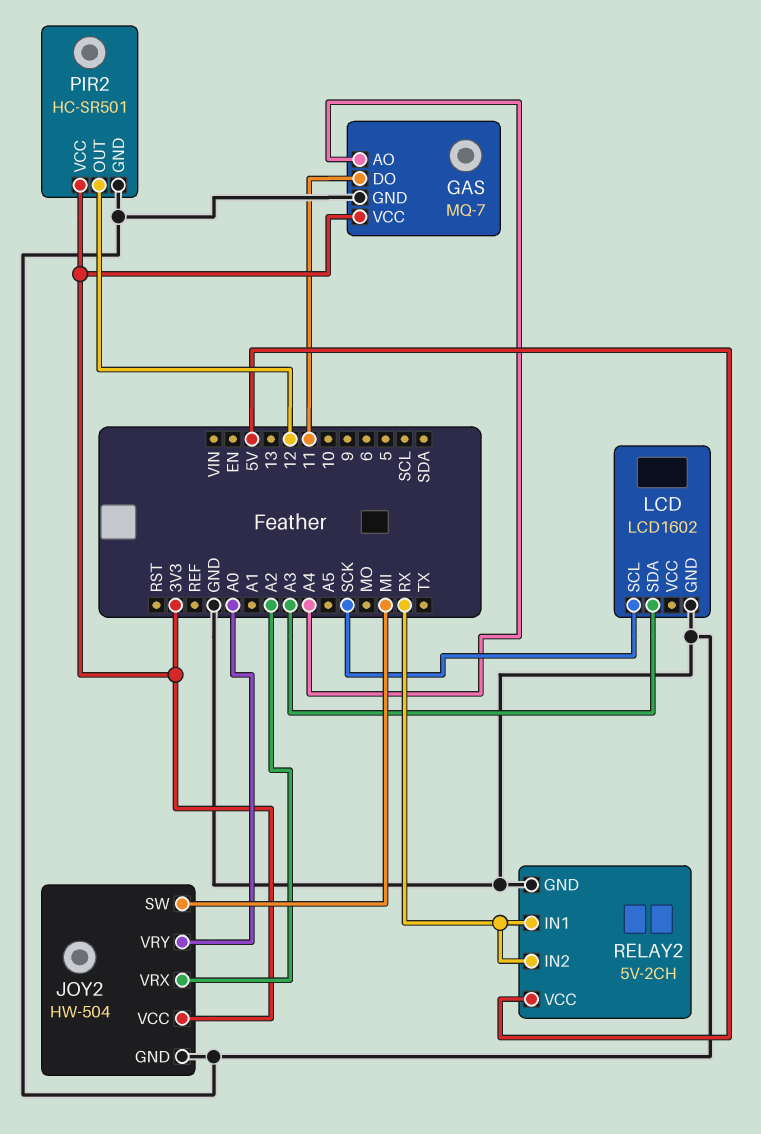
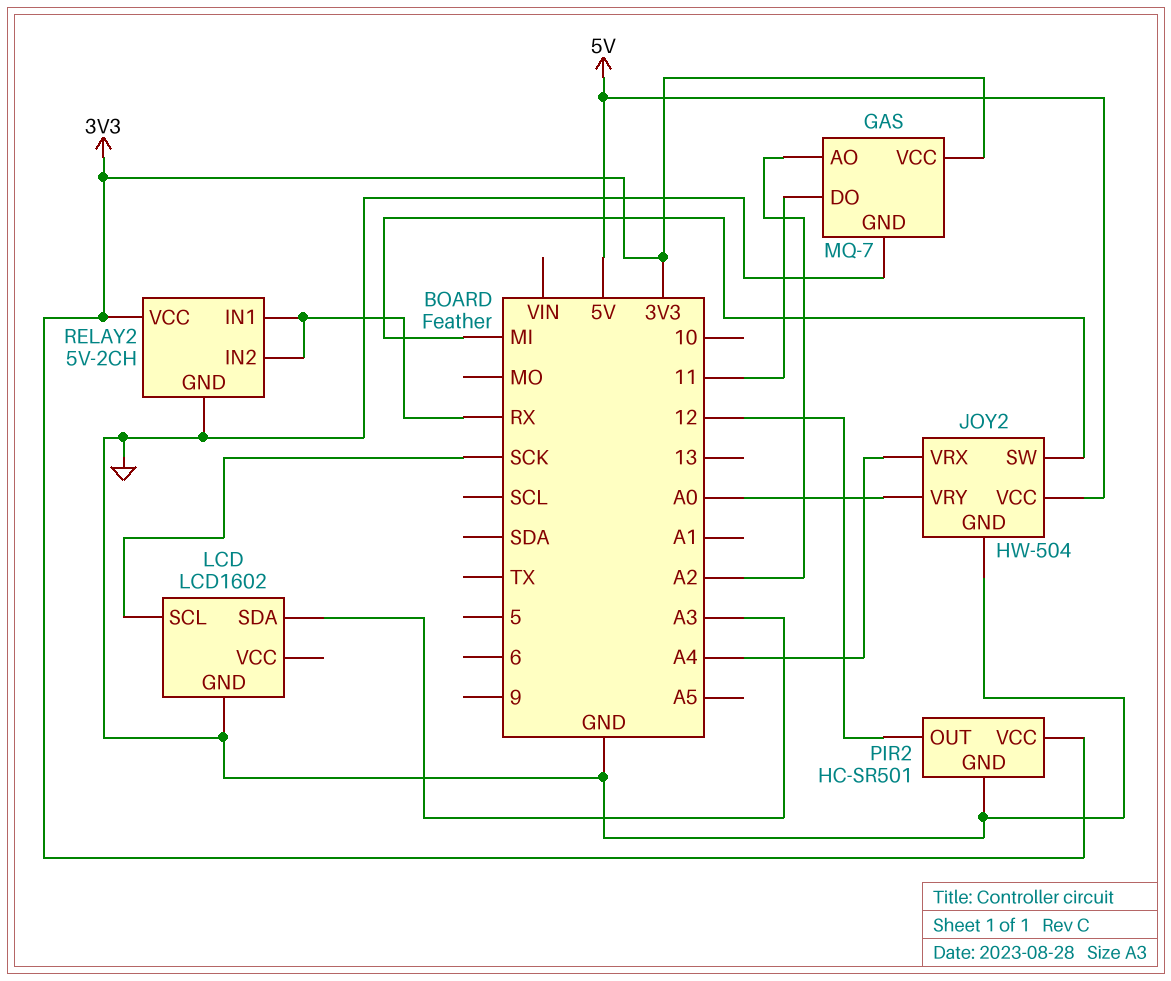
GAS pin AO: A4 -> A2
JOY2 pin VCC: 3V3 -> 5V
JOY2 pin VRX: A2 -> A4
RELAY2 pin VCC: 5V -> 3V3

